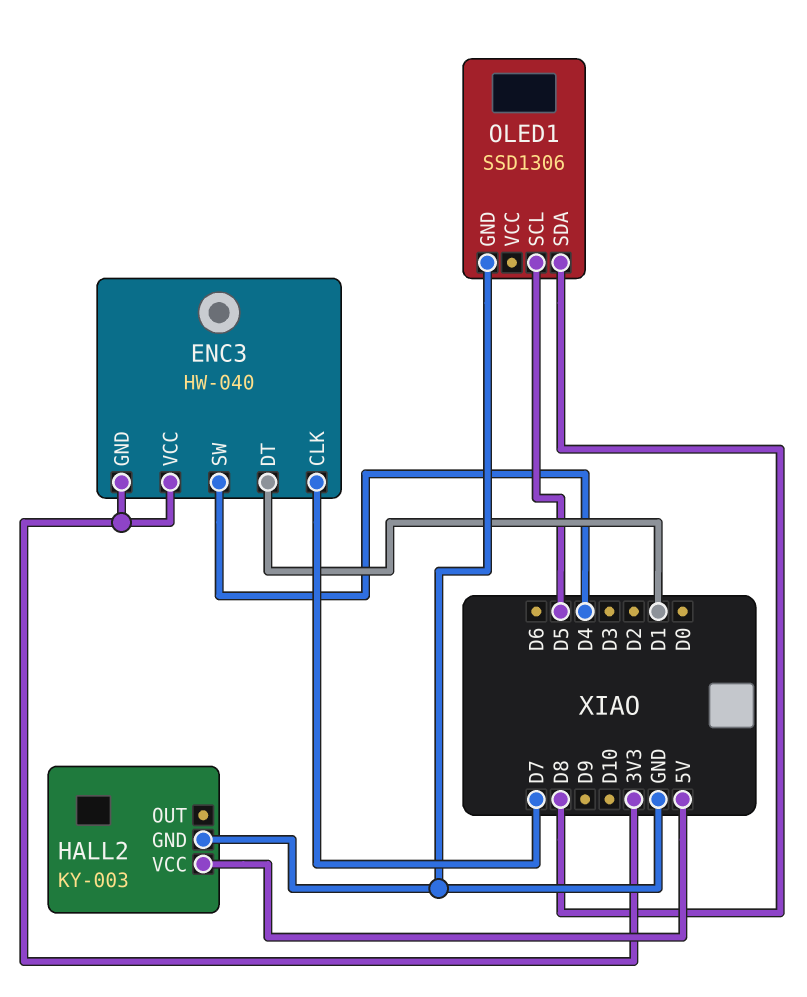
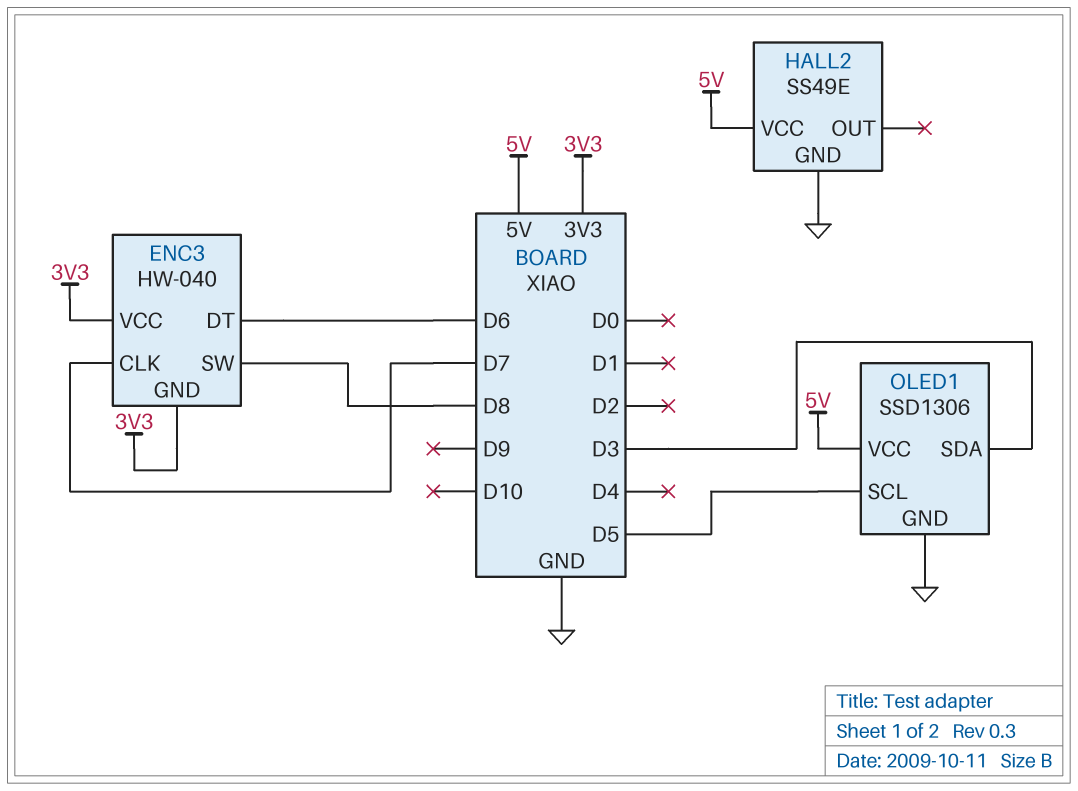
ENC3 pin DT: D1 -> D6
ENC3 pin SW: D4 -> D8
HALL2: KY-003 -> SS49E
OLED1 pin SDA: D8 -> D3
OLED1 pin VCC: none -> 5V

